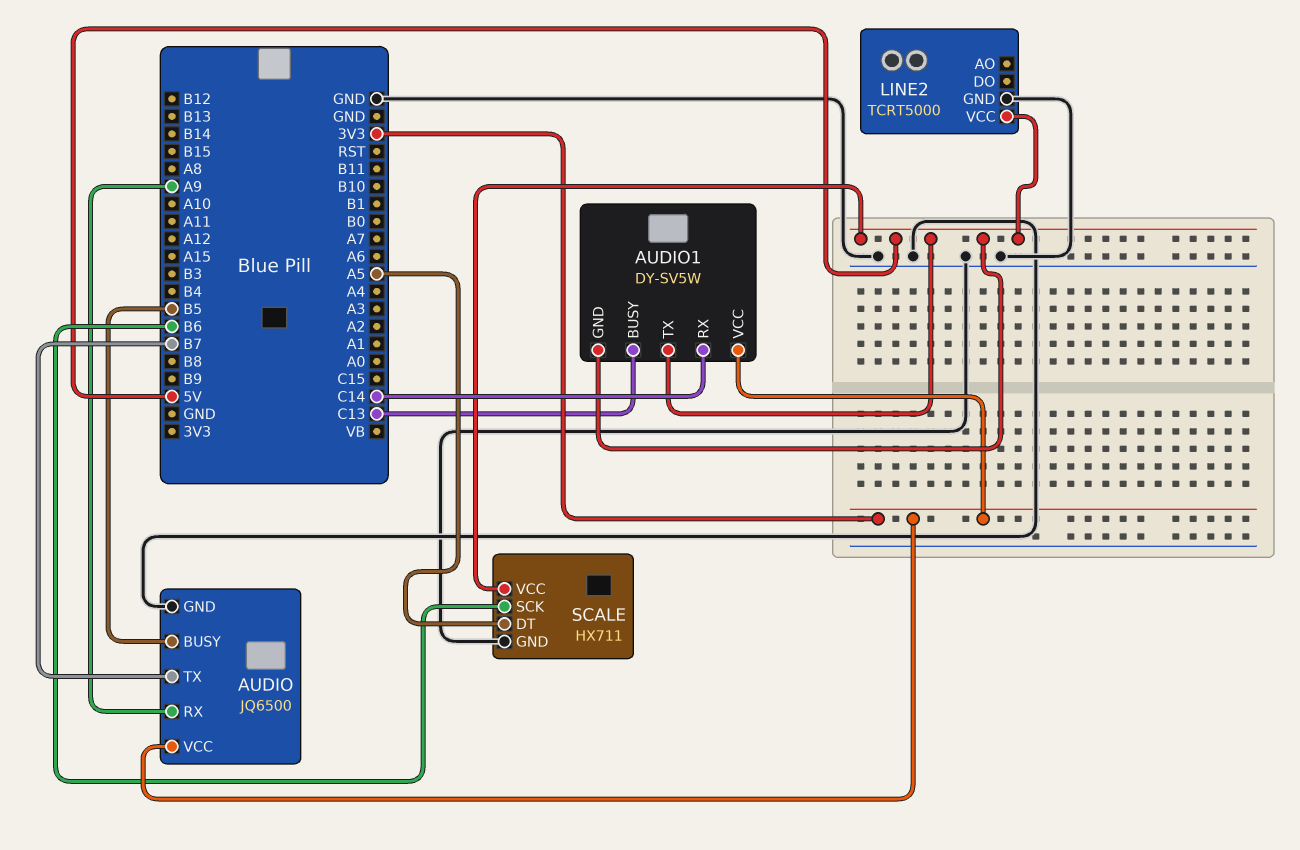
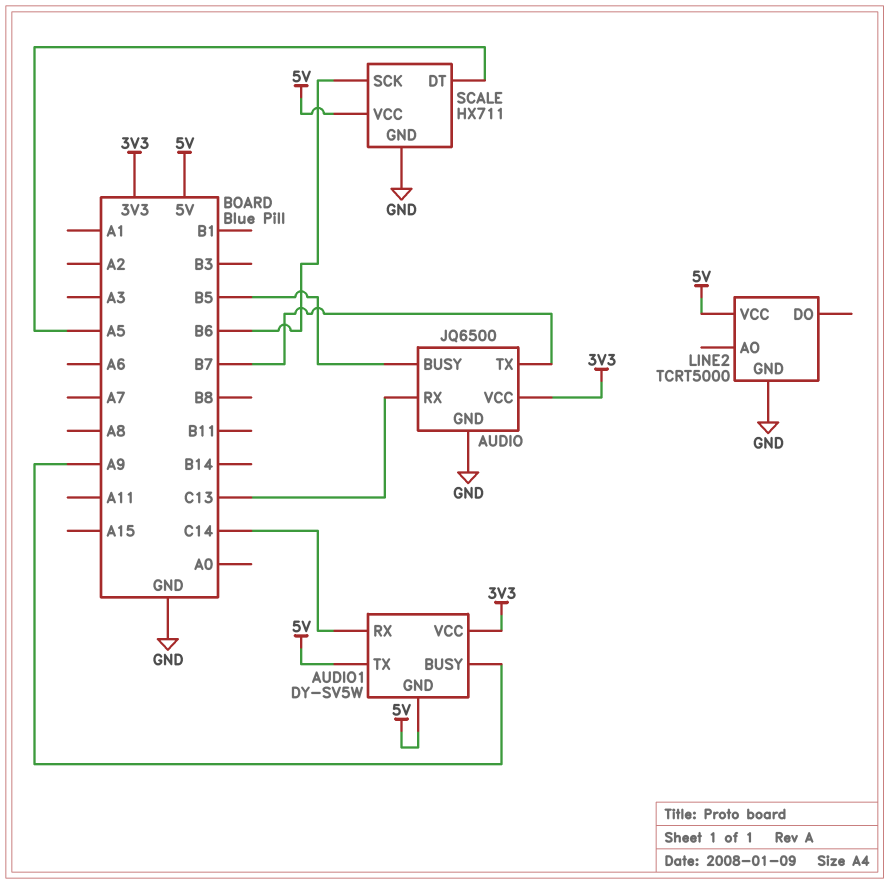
AUDIO pin RX: A9 -> C13
AUDIO1 pin BUSY: C13 -> A9

